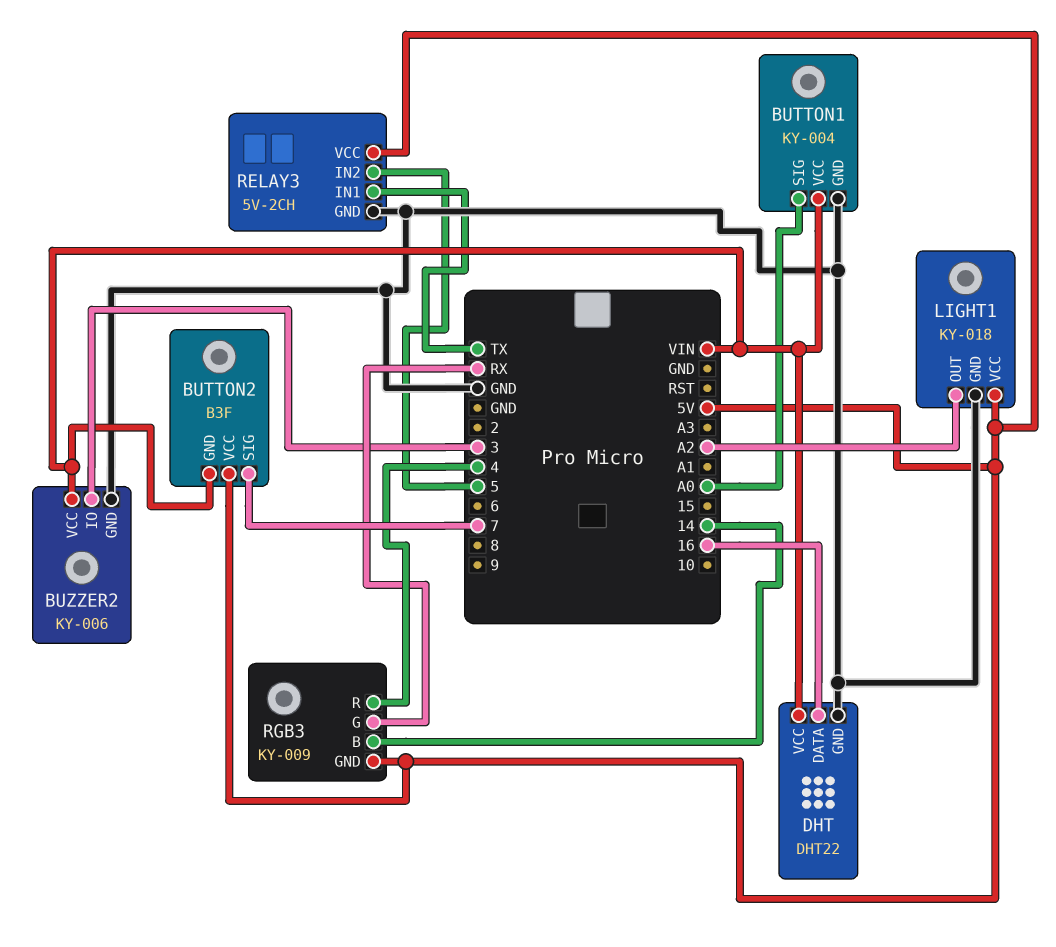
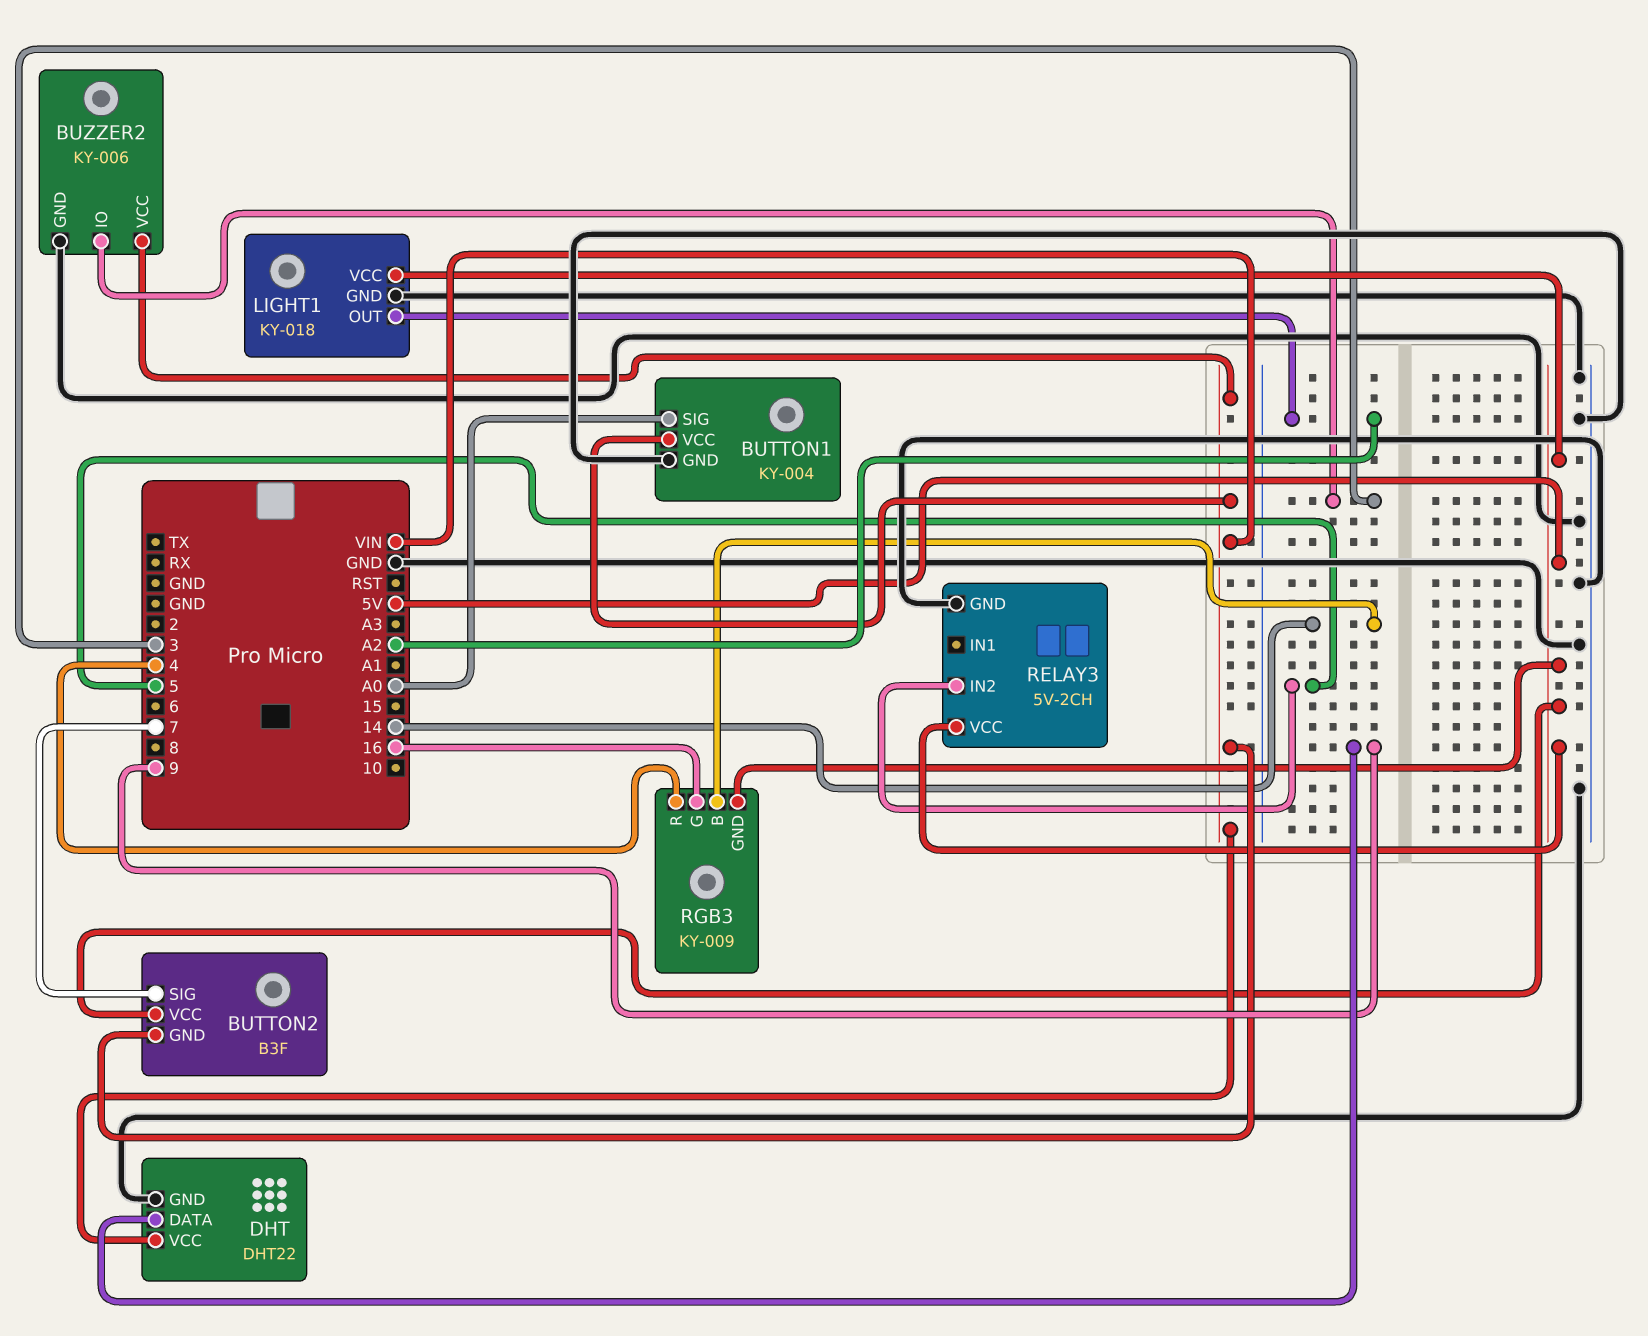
DHT pin DATA: 16 -> 9
RELAY3 pin IN1: TX -> none
RGB3 pin G: RX -> 16

